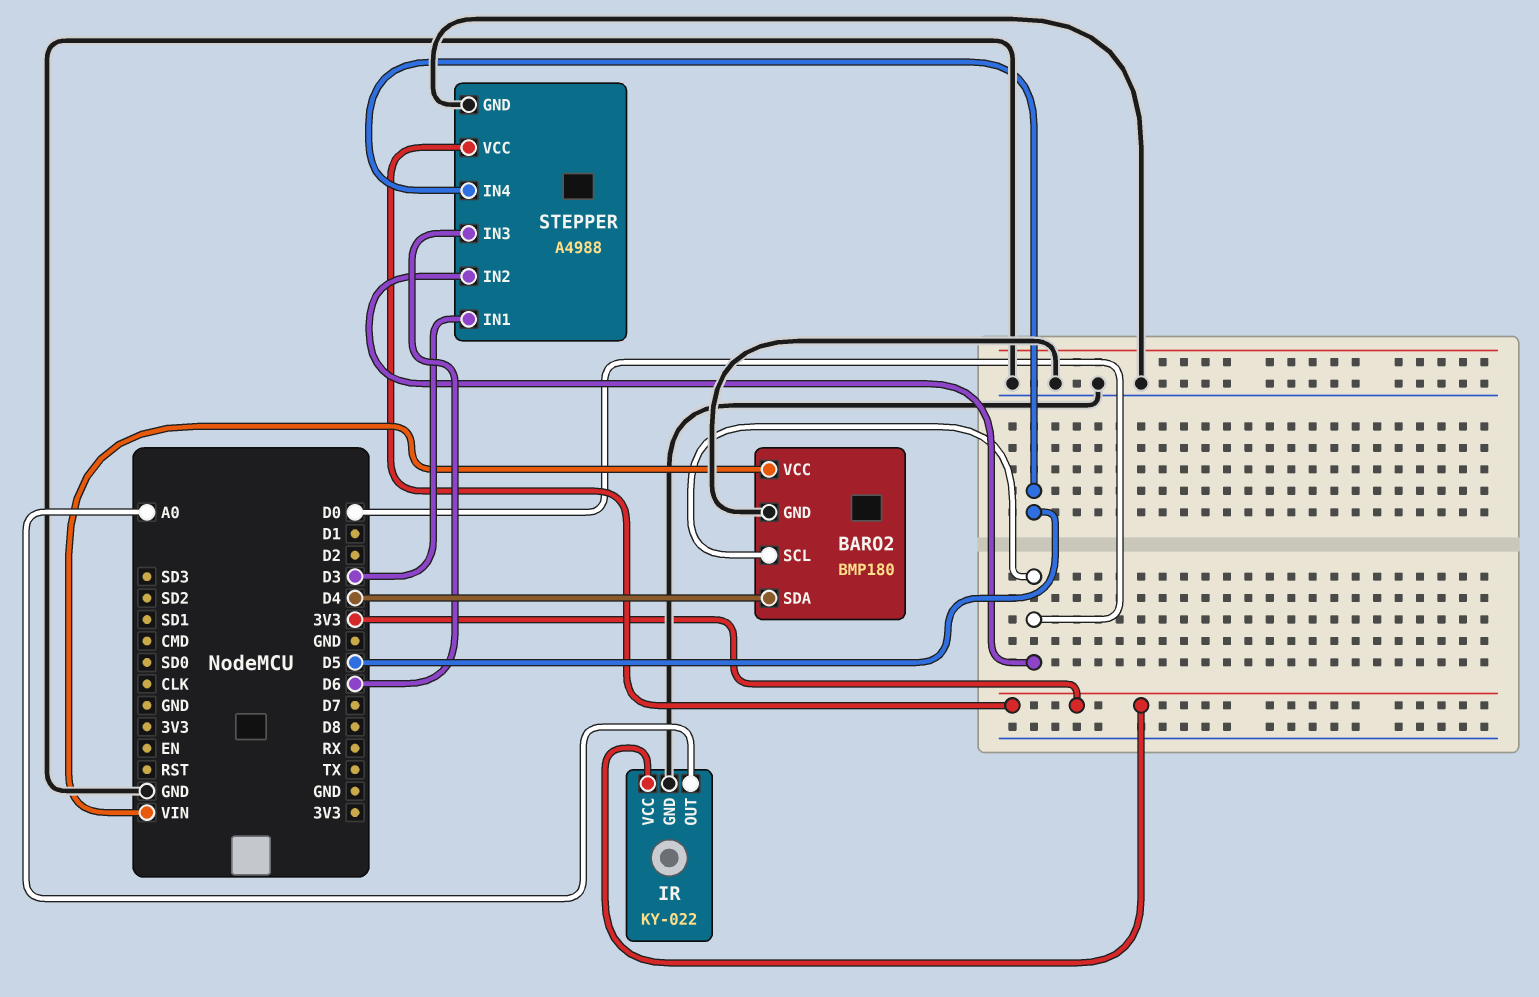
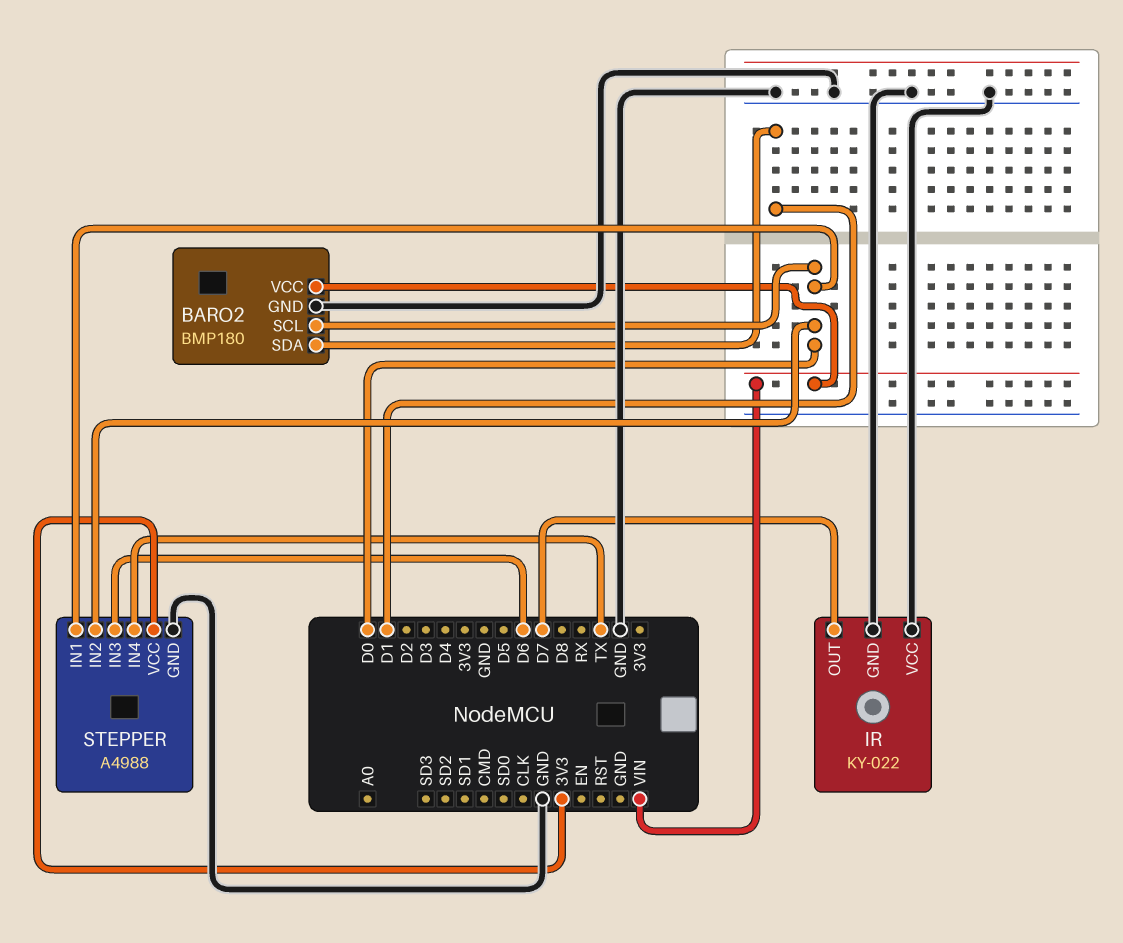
BARO2 pin SDA: D4 -> D1
IR pin OUT: A0 -> D7
IR pin VCC: 3V3 -> GND
STEPPER pin IN1: D3 -> D0
STEPPER pin IN4: D5 -> TX

